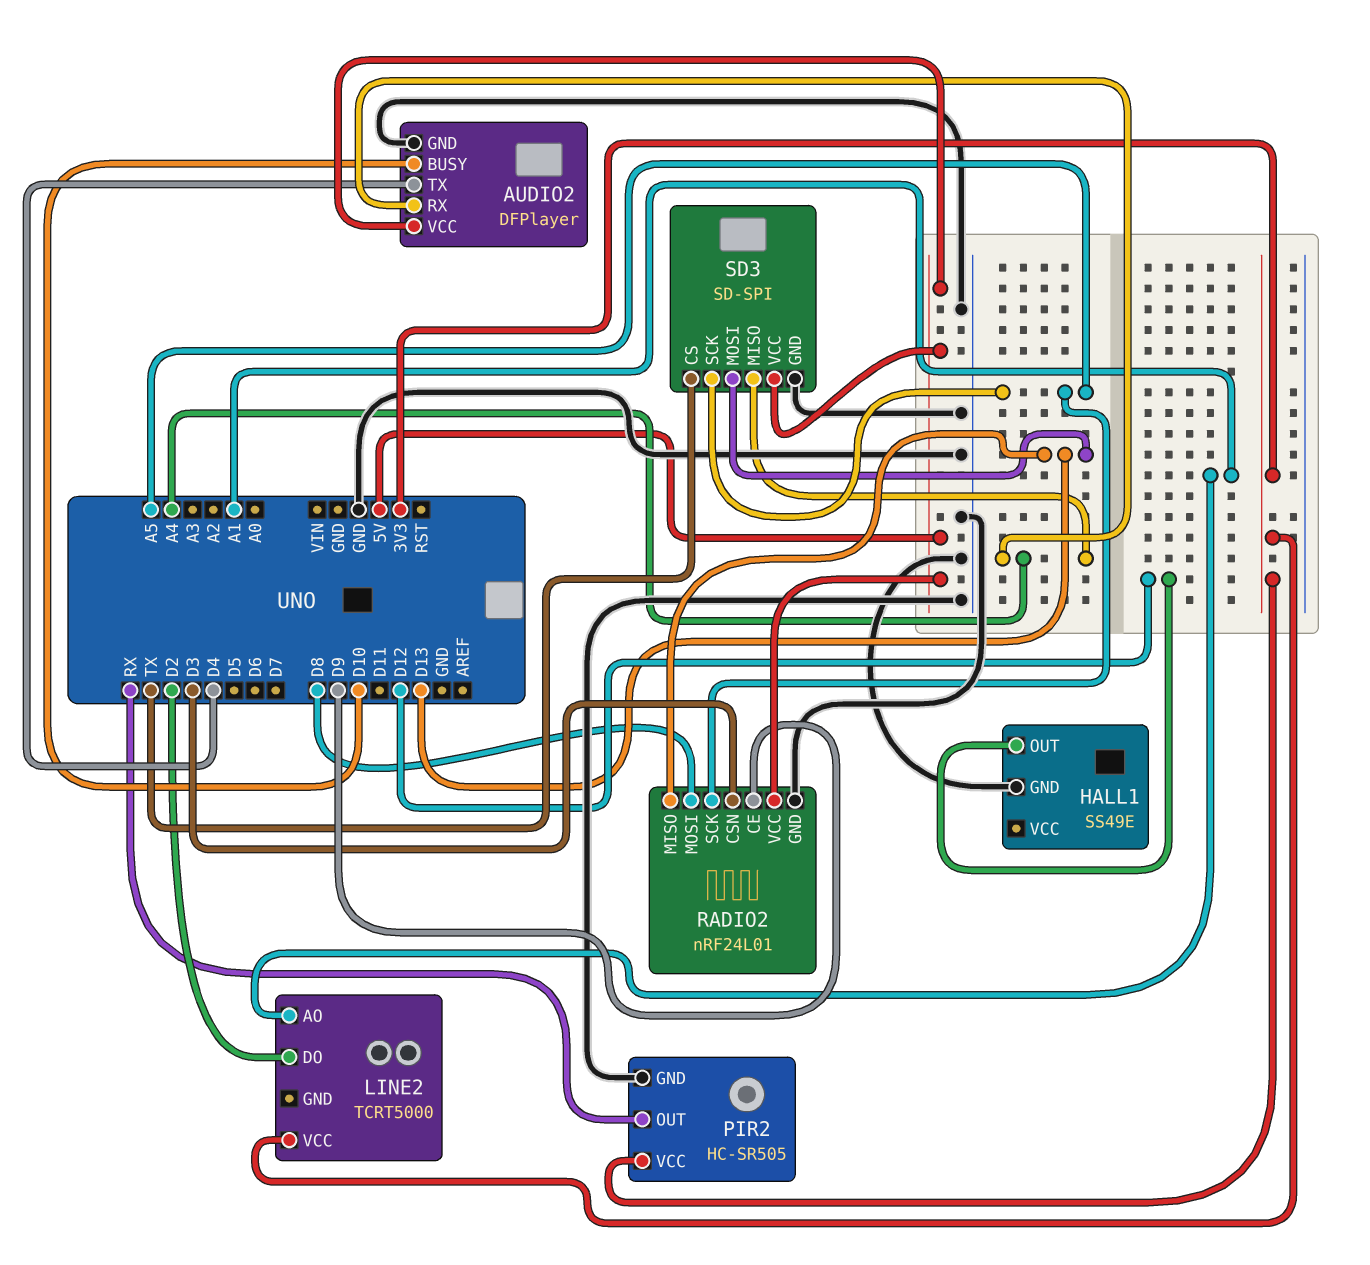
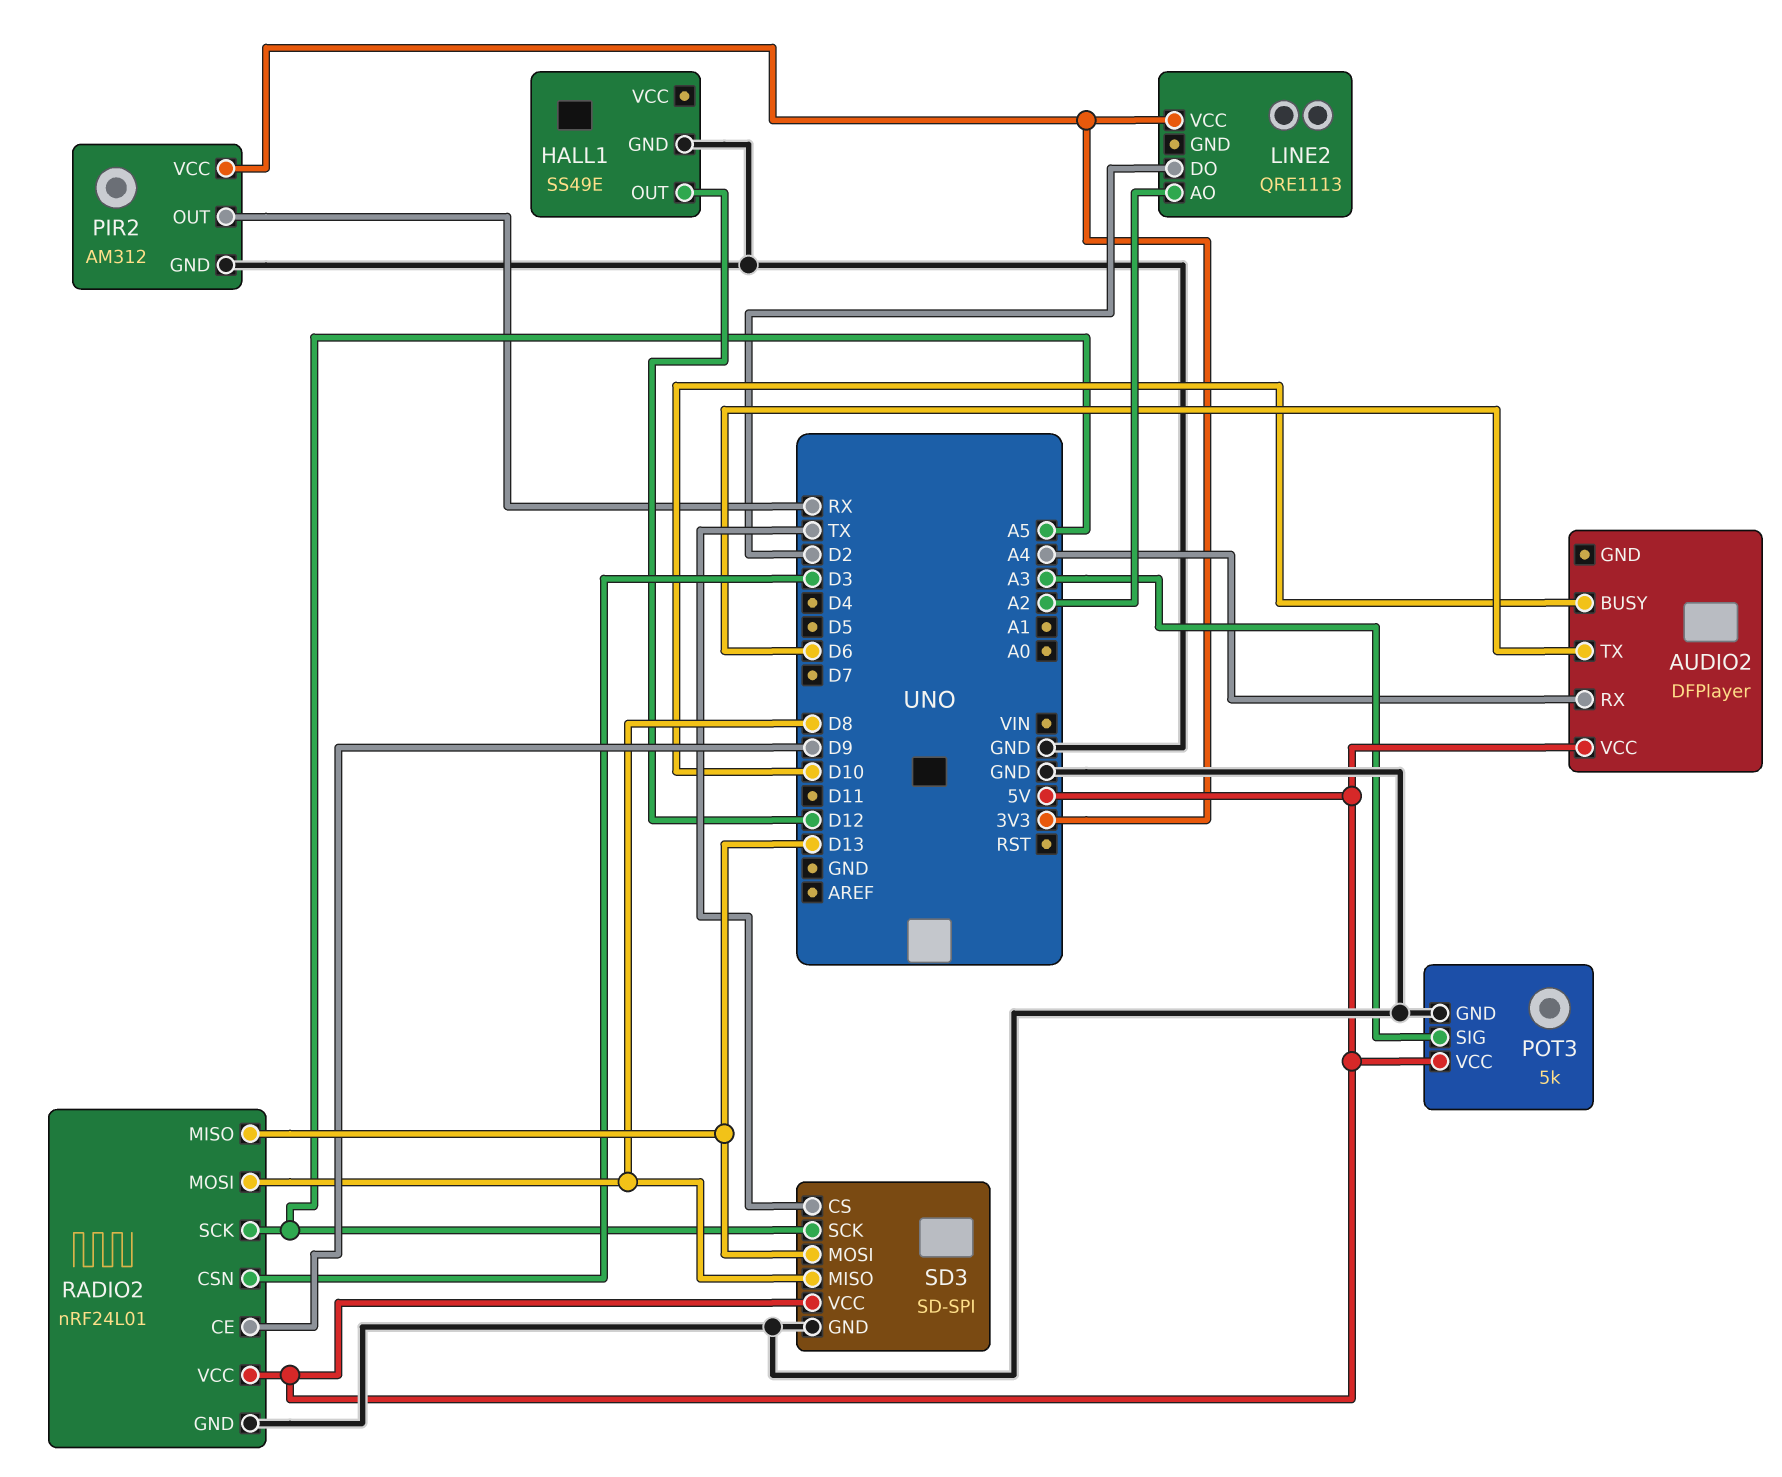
AUDIO2 pin GND: GND -> none
AUDIO2 pin TX: D4 -> D6
LINE2: TCRT5000 -> QRE1113
LINE2 pin AO: A1 -> A2
PIR2: HC-SR505 -> AM312
POT3: none -> 5k
POT3 pin GND: none -> GND
POT3 pin SIG: none -> A3
POT3 pin VCC: none -> 5V
SD3 pin MISO: A4 -> D8

